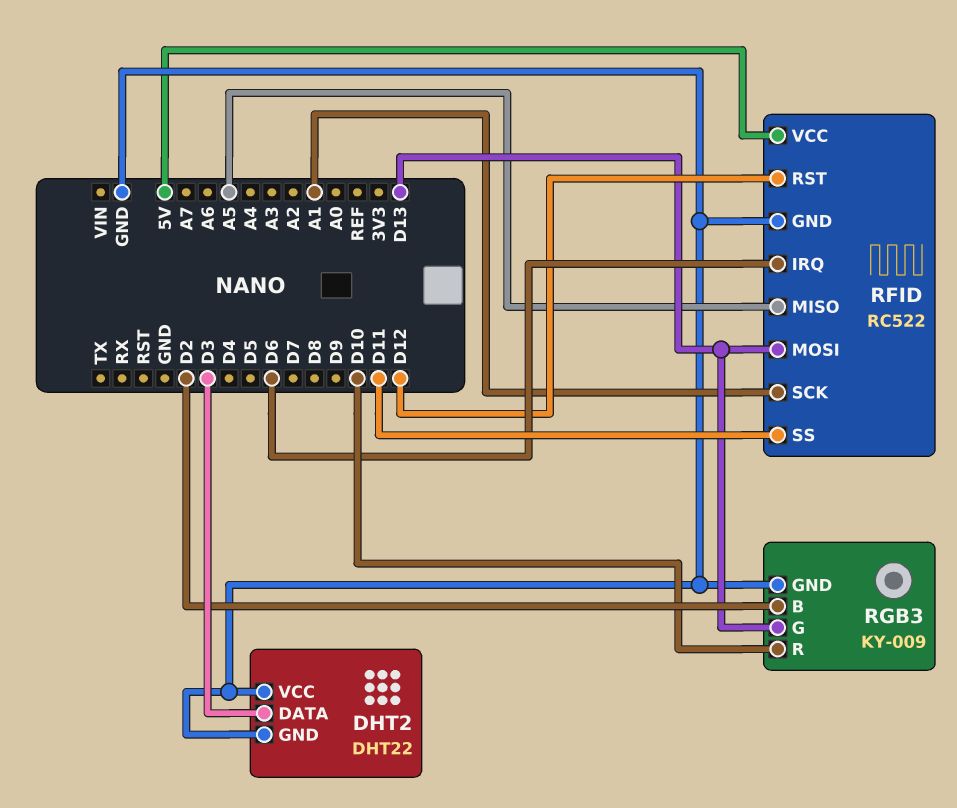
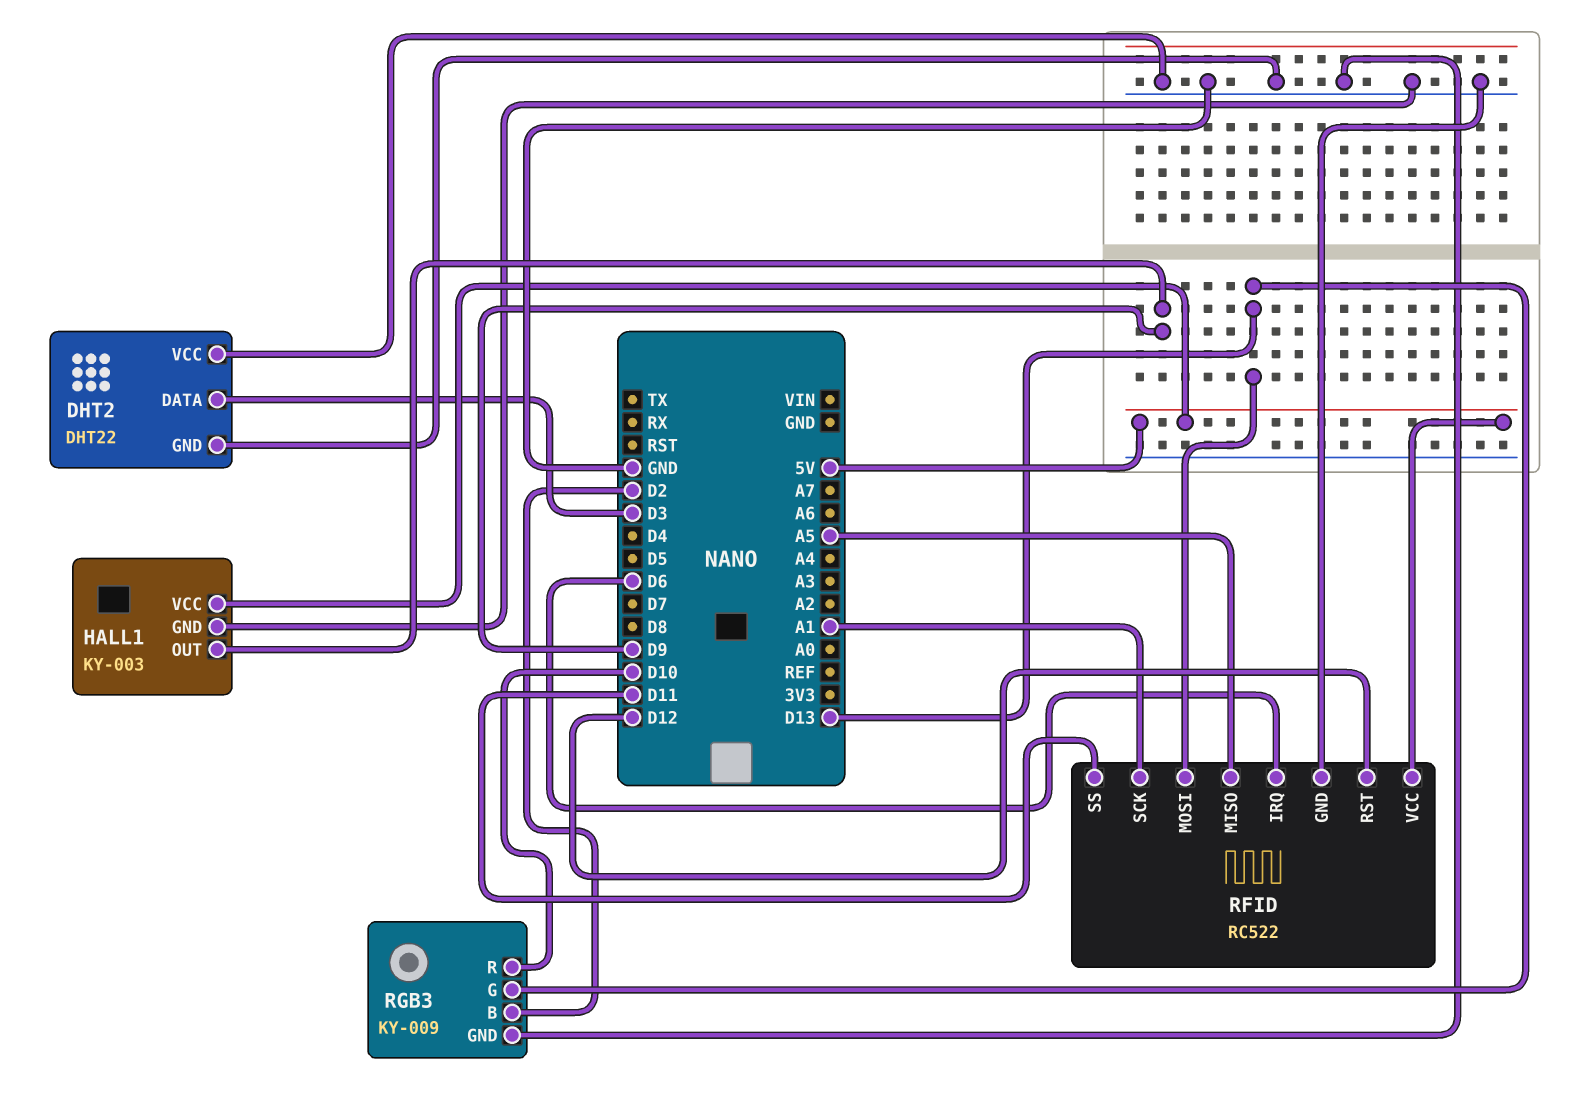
HALL1: none -> KY-003
HALL1 pin GND: none -> GND
HALL1 pin OUT: none -> D9
HALL1 pin VCC: none -> 5V

